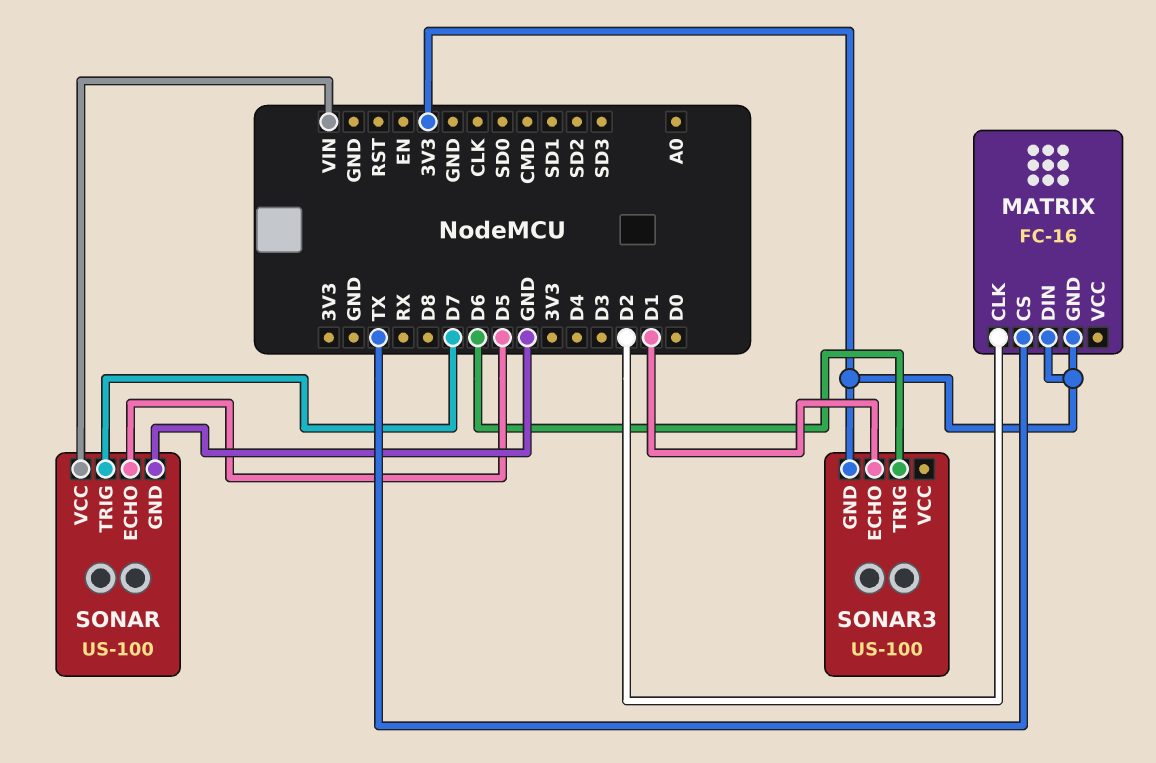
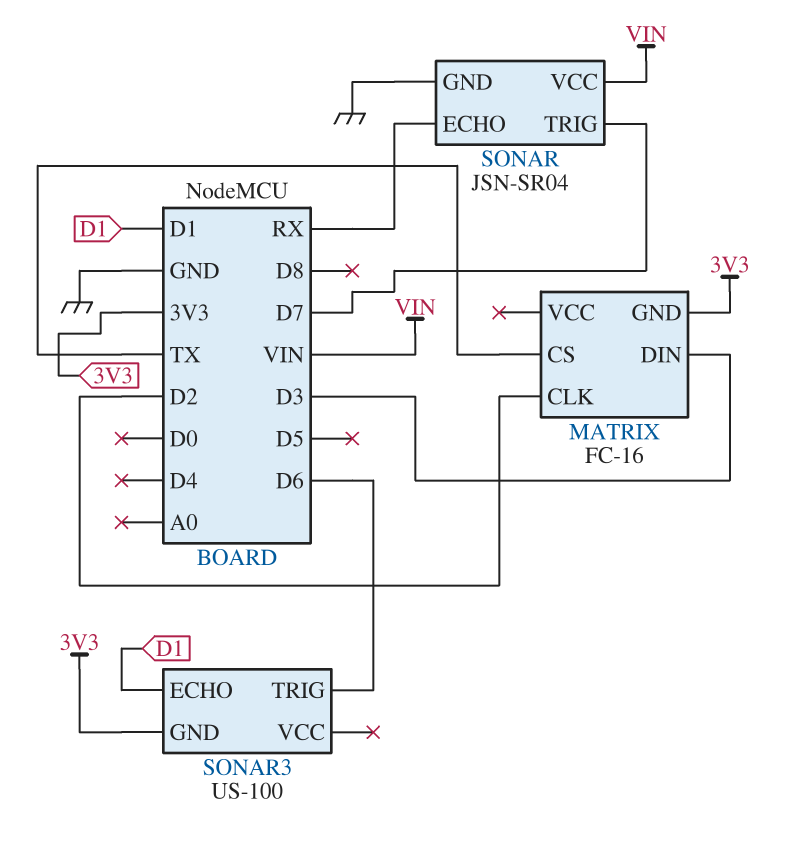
MATRIX pin DIN: 3V3 -> D3
SONAR: US-100 -> JSN-SR04
SONAR pin ECHO: D5 -> RX

